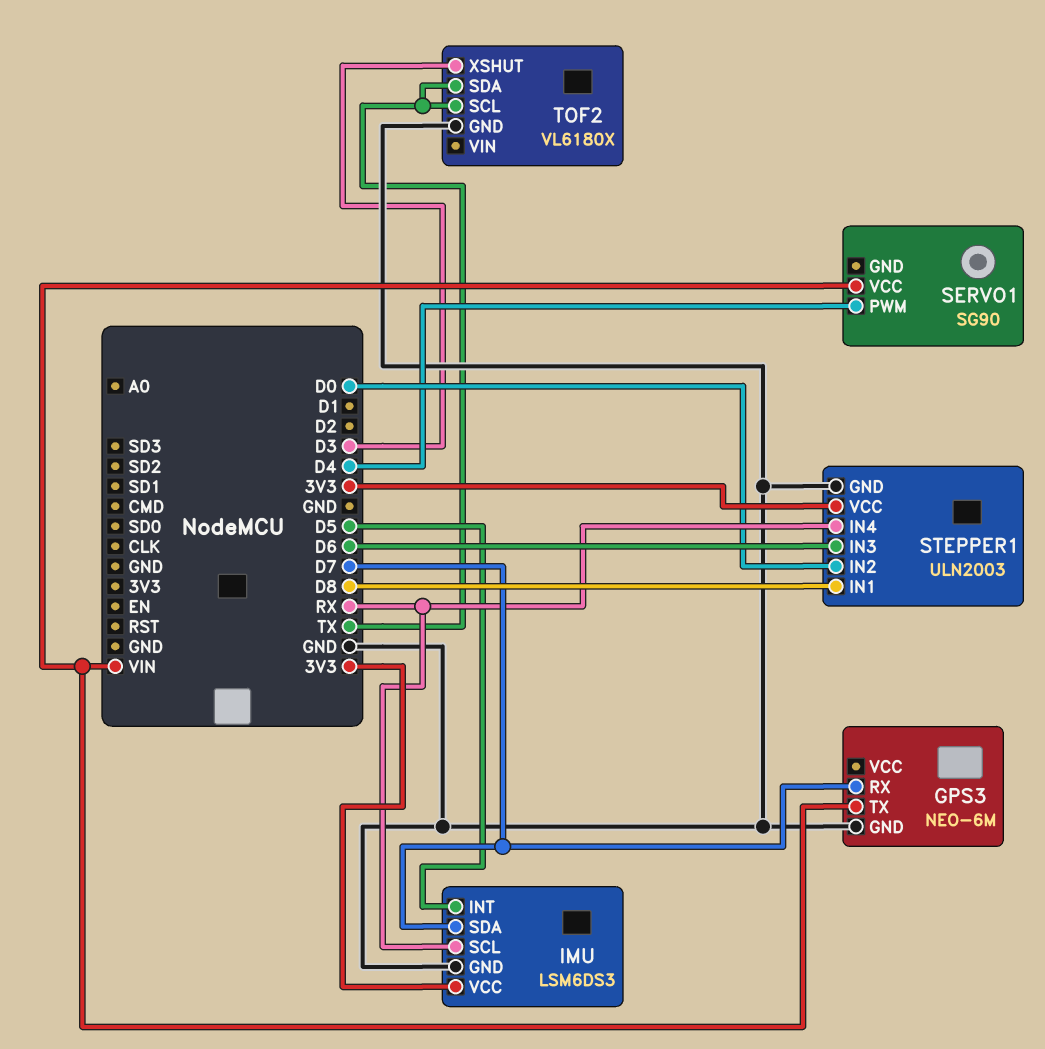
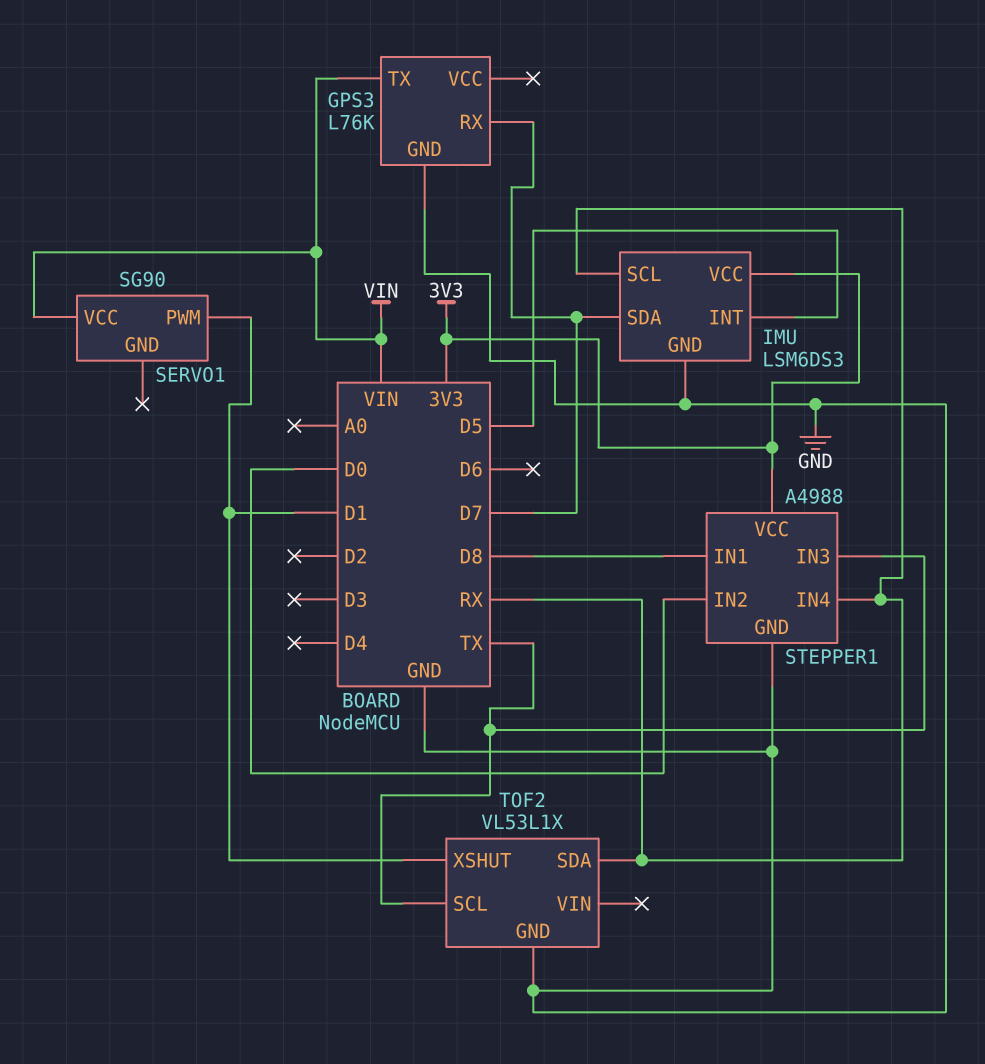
GPS3: NEO-6M -> L76K
SERVO1 pin PWM: D4 -> D1
STEPPER1: ULN2003 -> A4988
STEPPER1 pin IN3: D6 -> TX
TOF2: VL6180X -> VL53L1X
TOF2 pin SDA: TX -> RX
TOF2 pin XSHUT: D3 -> D1

